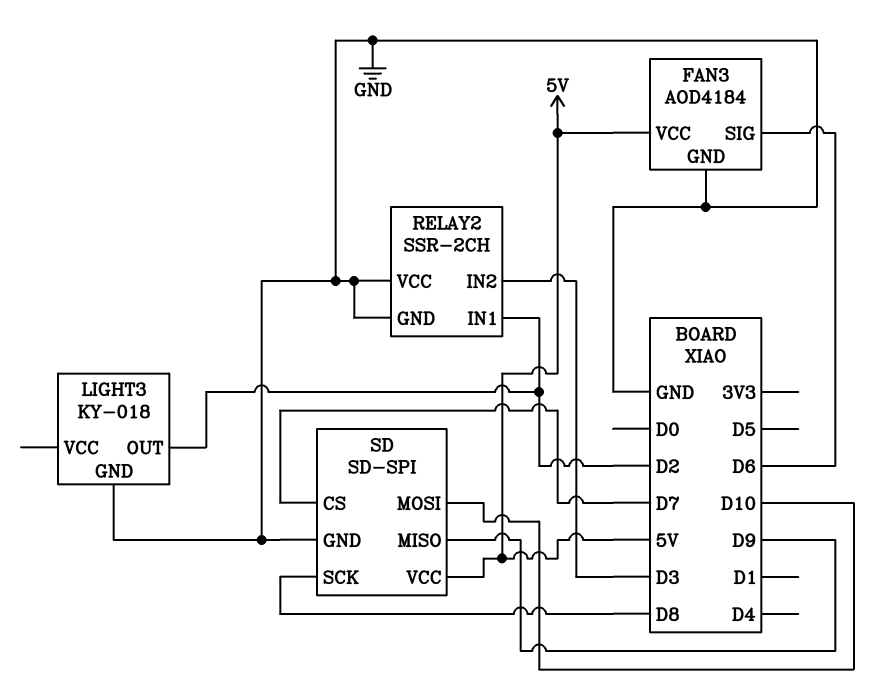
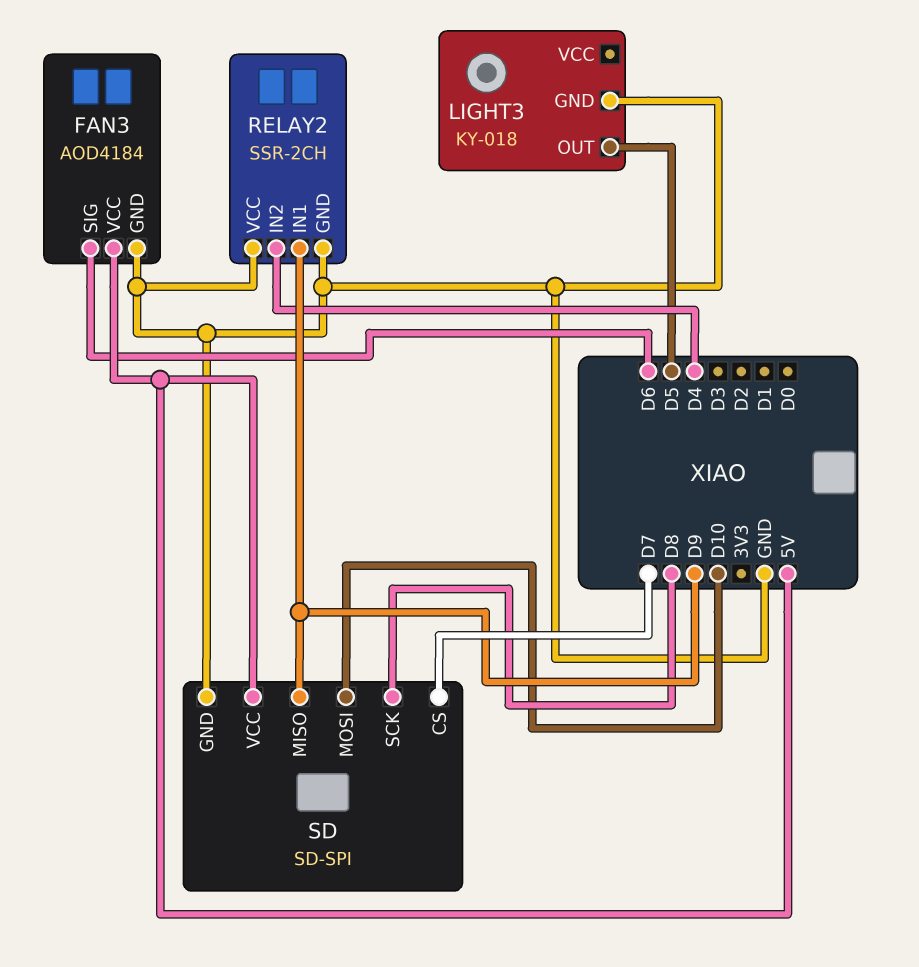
LIGHT3 pin OUT: D2 -> D5
RELAY2 pin IN1: D2 -> D9
RELAY2 pin IN2: D3 -> D4

